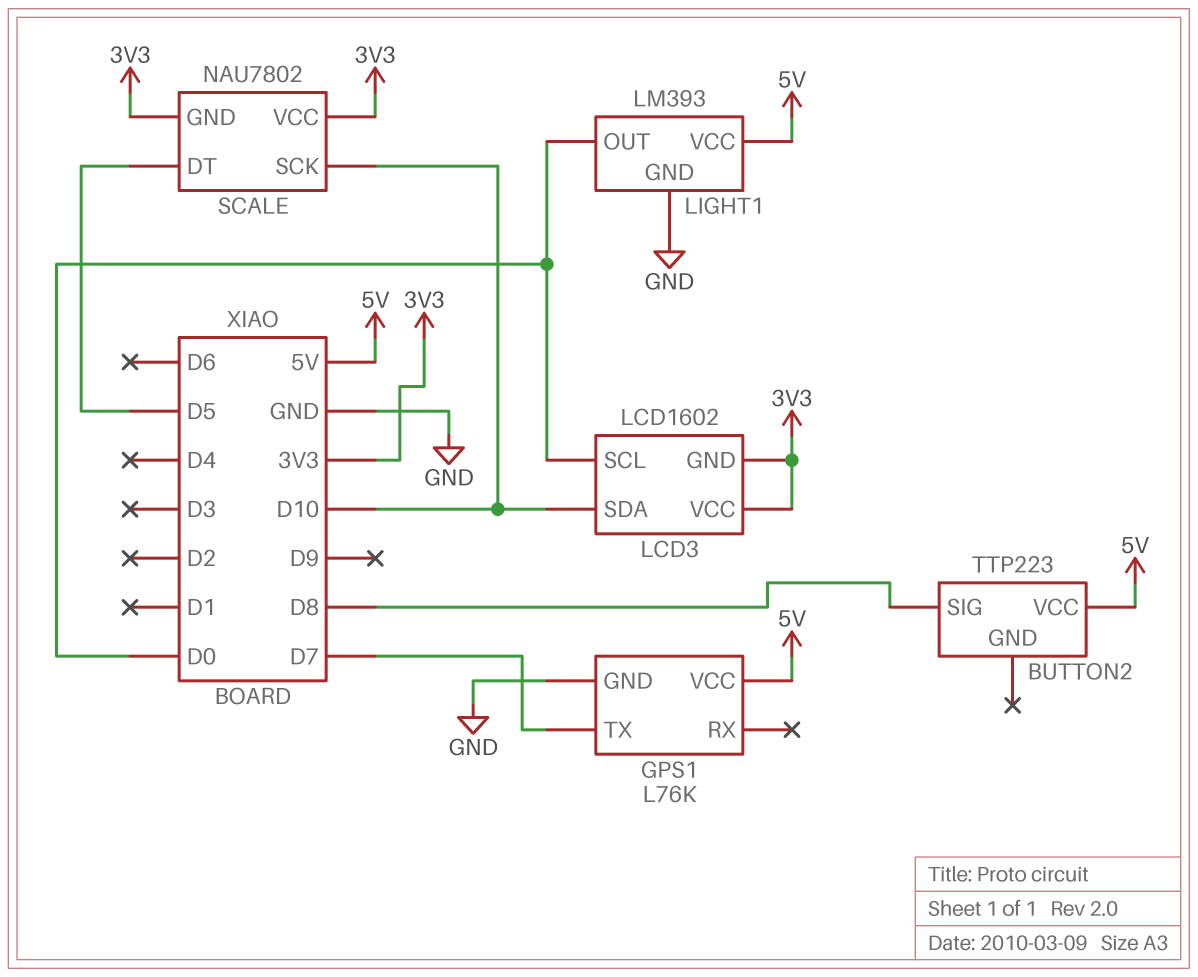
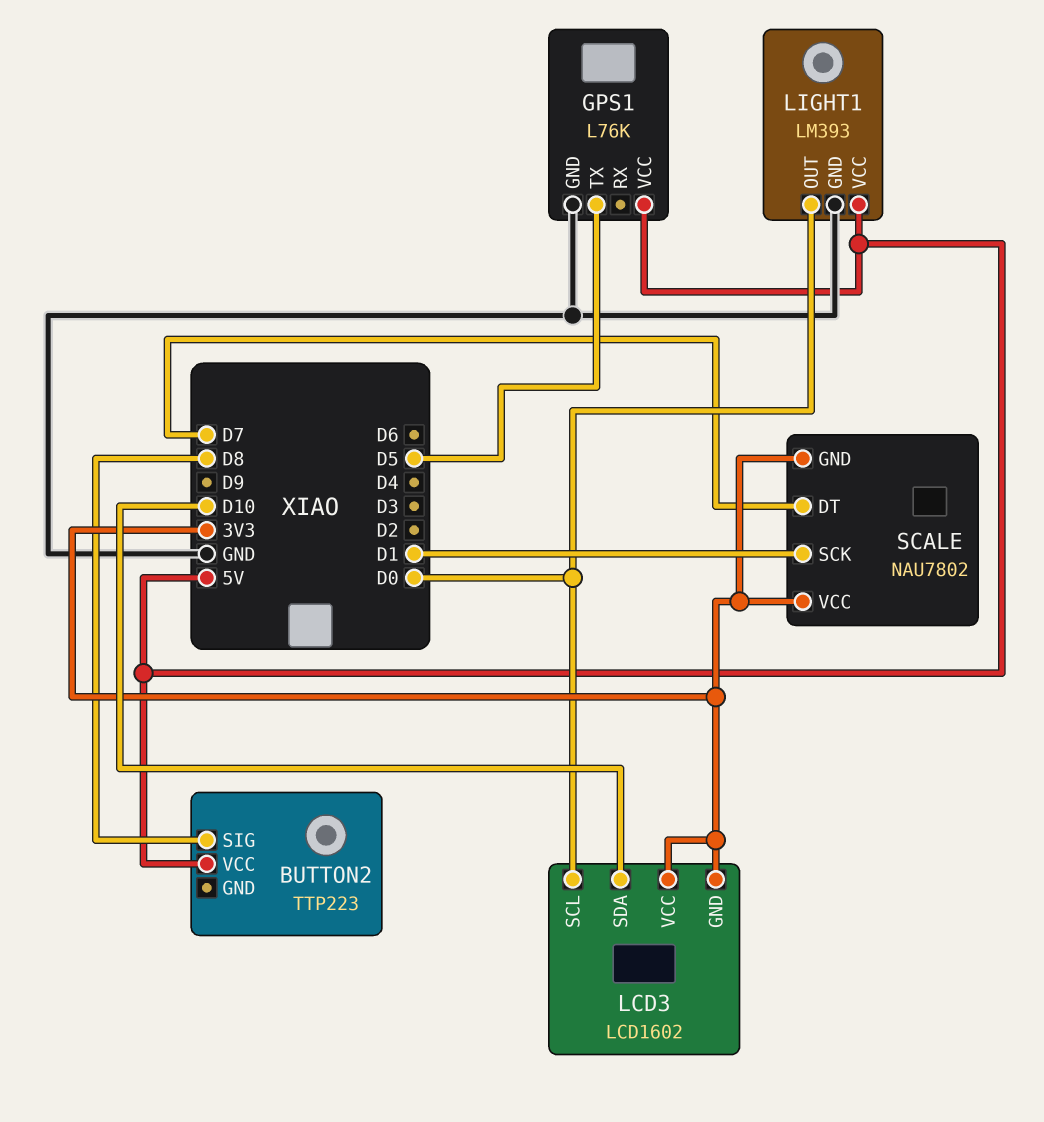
GPS1 pin TX: D7 -> D5
SCALE pin DT: D5 -> D7
SCALE pin SCK: D10 -> D1

